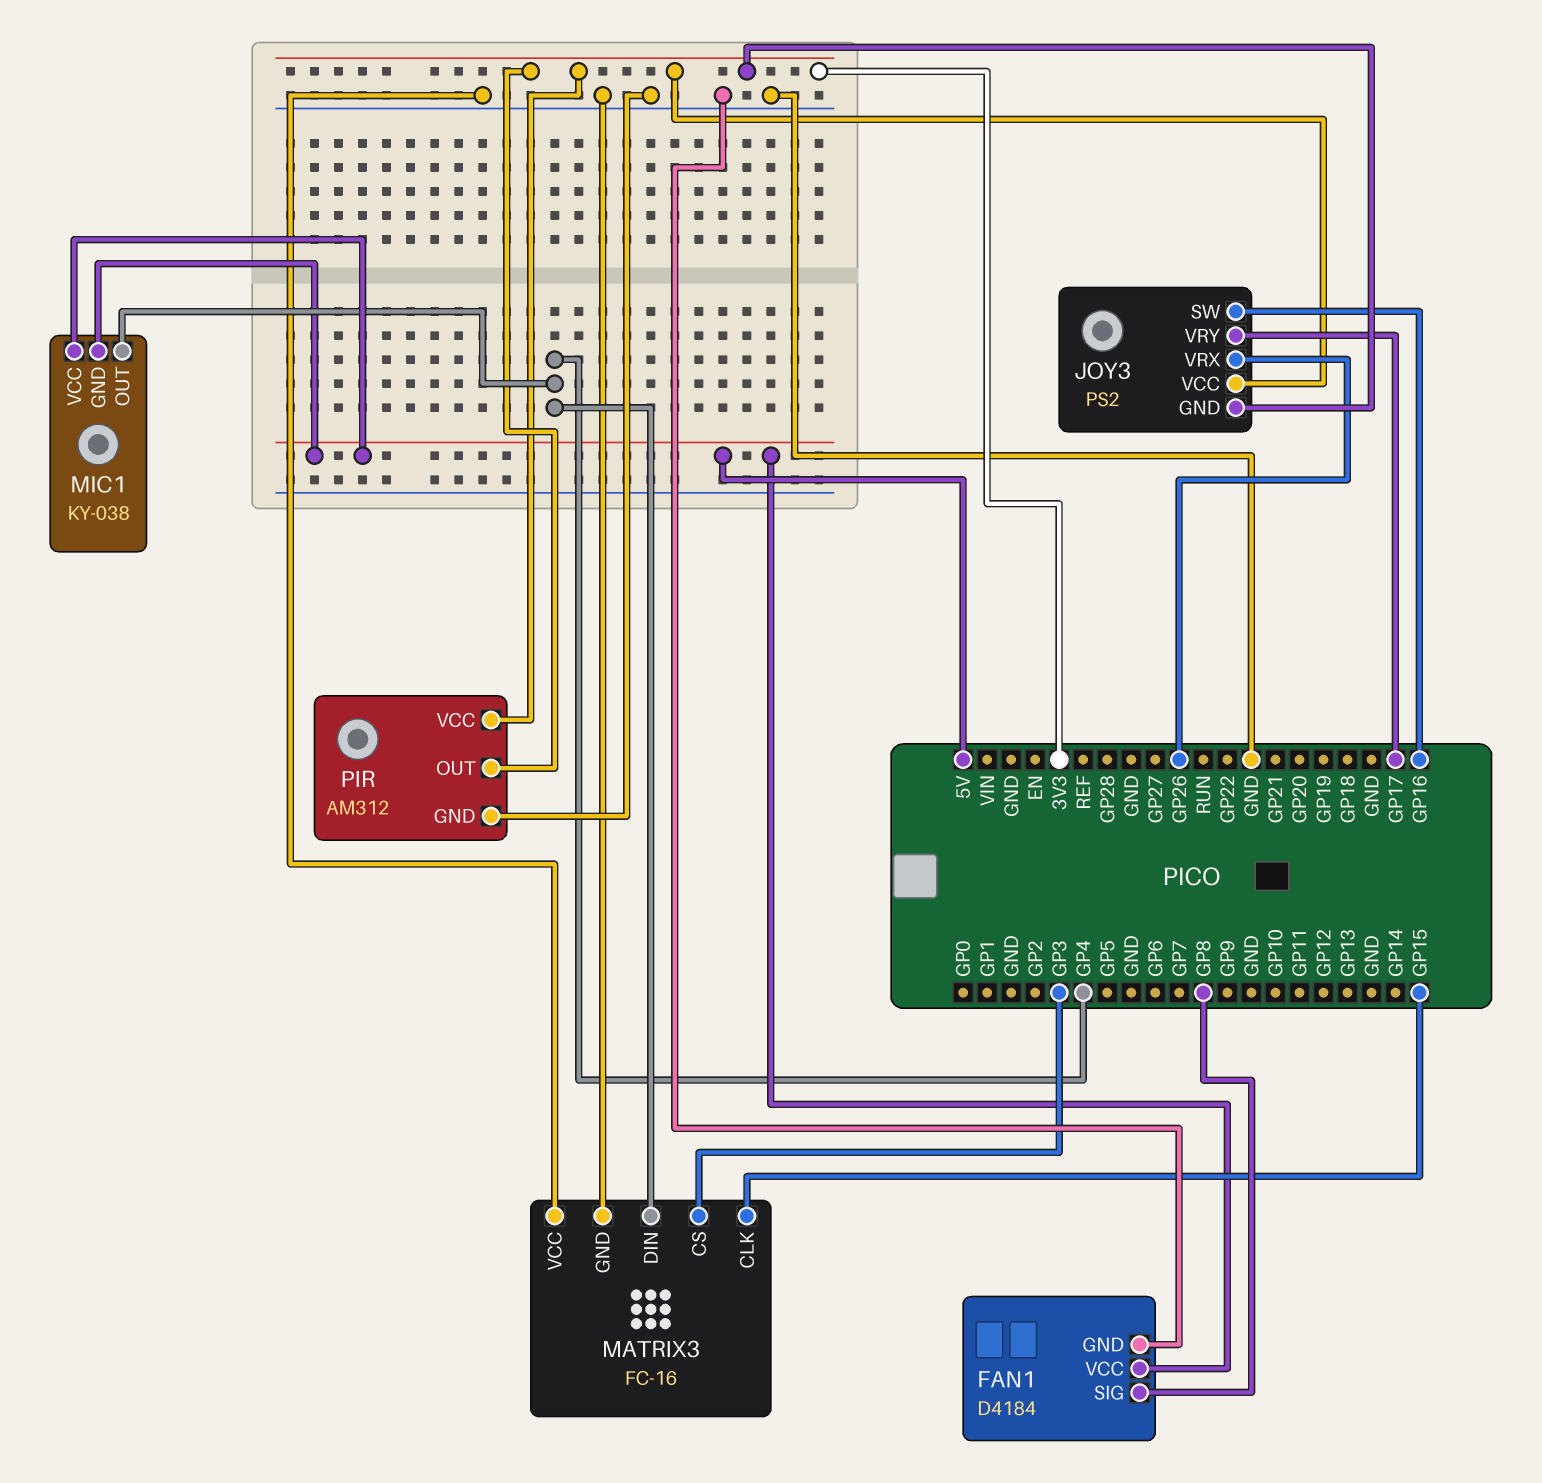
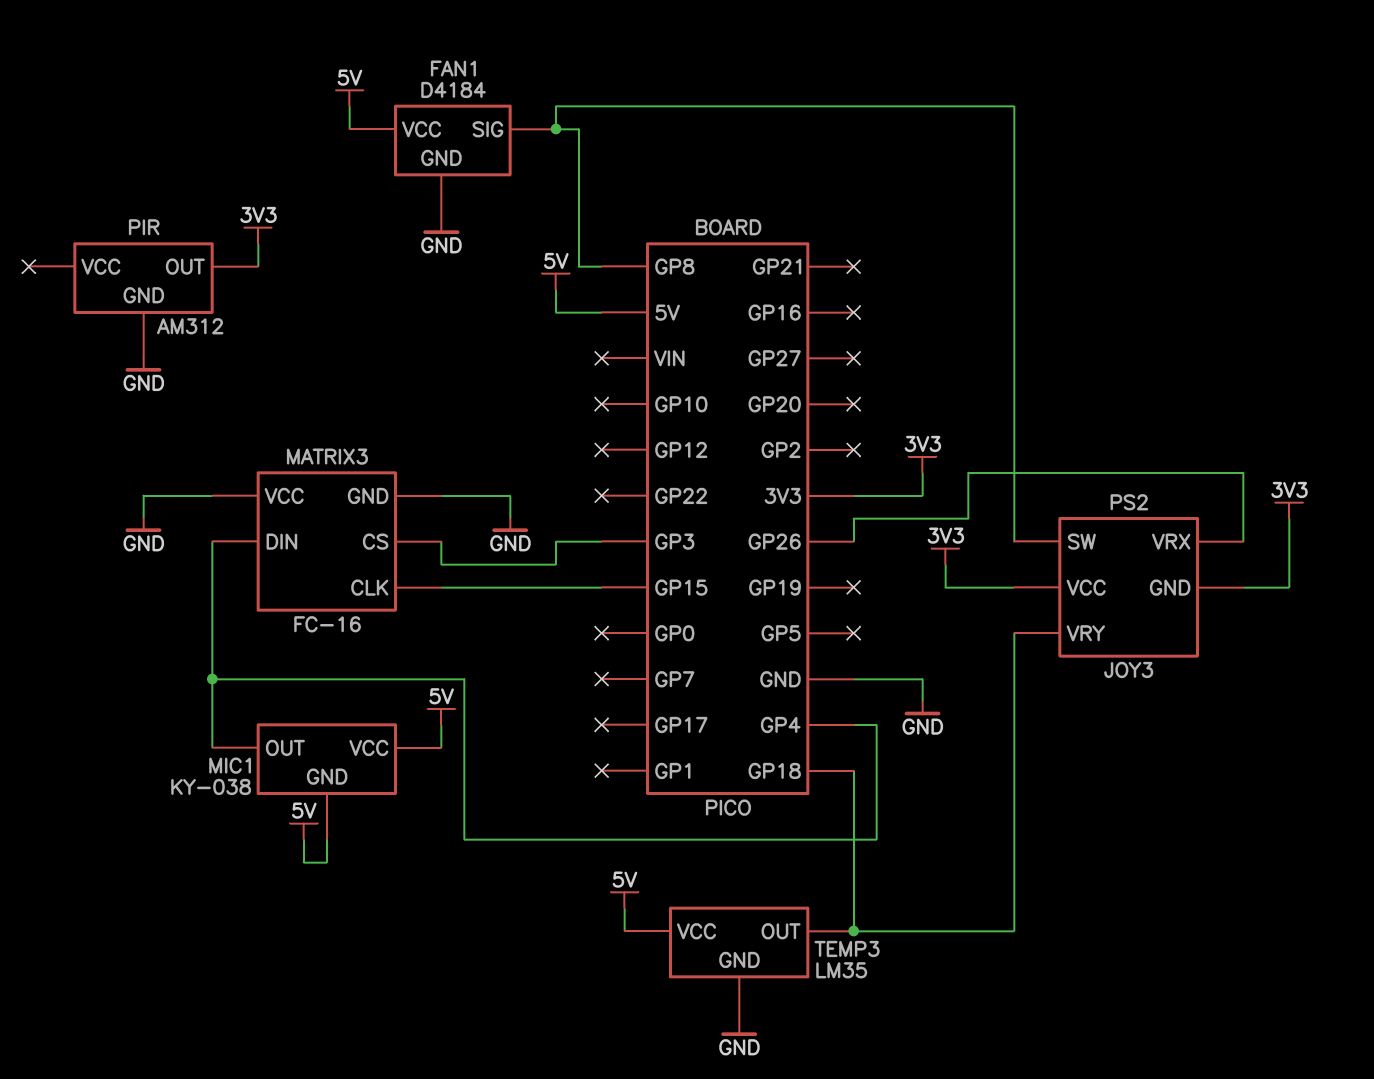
JOY3 pin SW: GP16 -> GP8
JOY3 pin VRY: GP17 -> GP18
PIR pin VCC: 3V3 -> none
TEMP3: none -> LM35
TEMP3 pin GND: none -> GND
TEMP3 pin OUT: none -> GP18
TEMP3 pin VCC: none -> 5V

